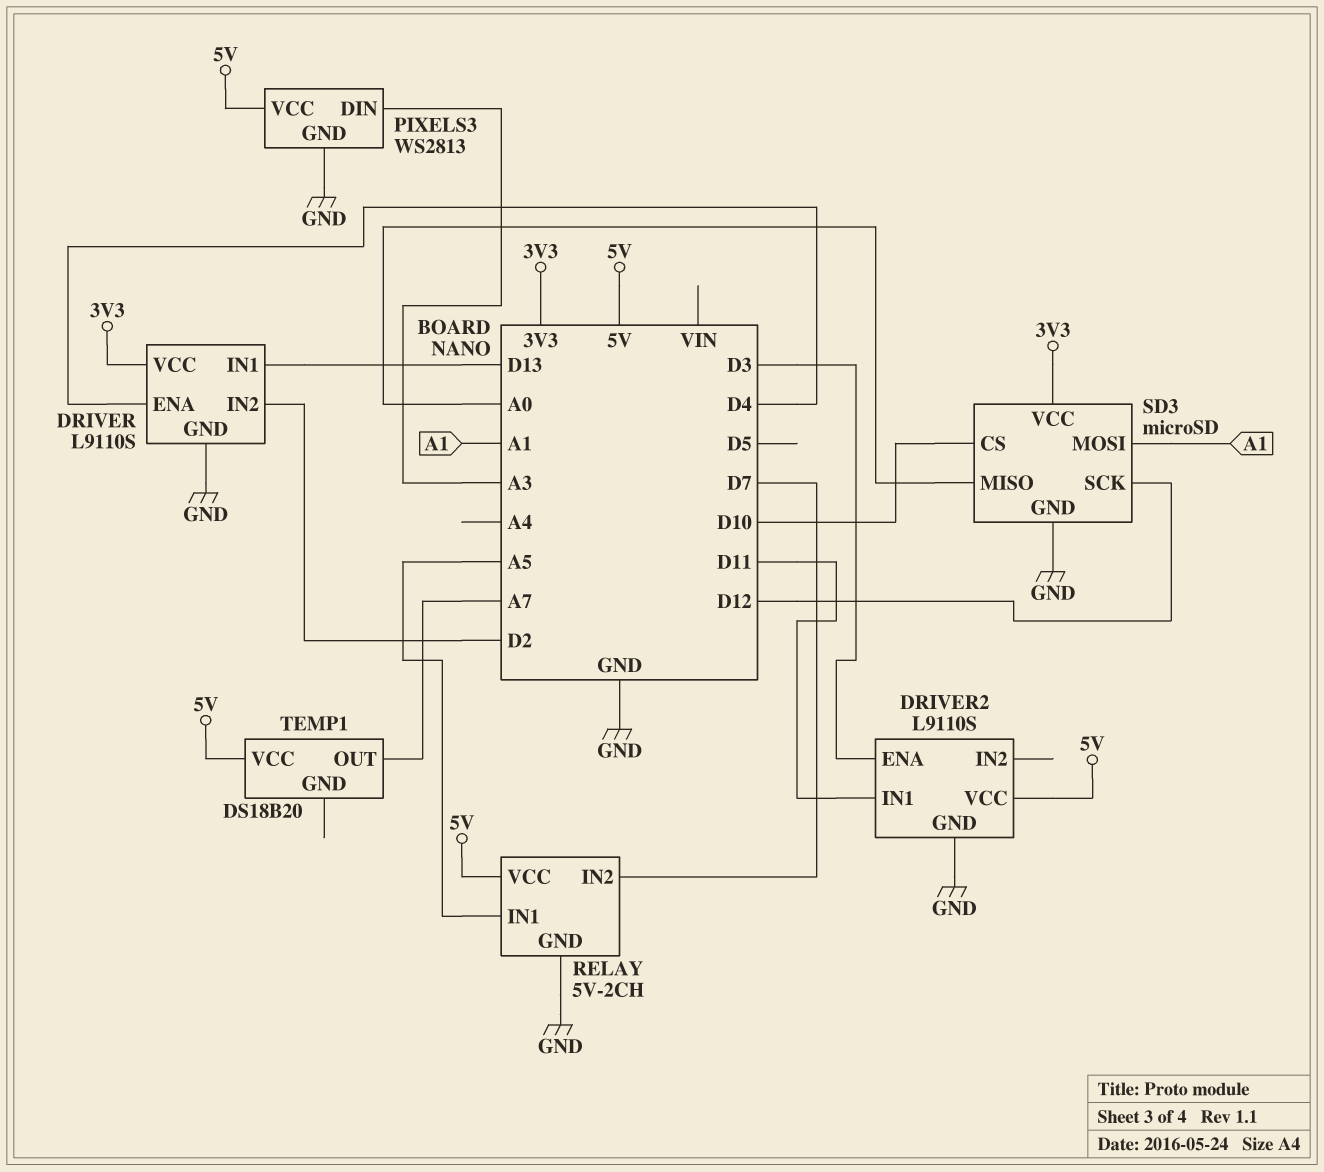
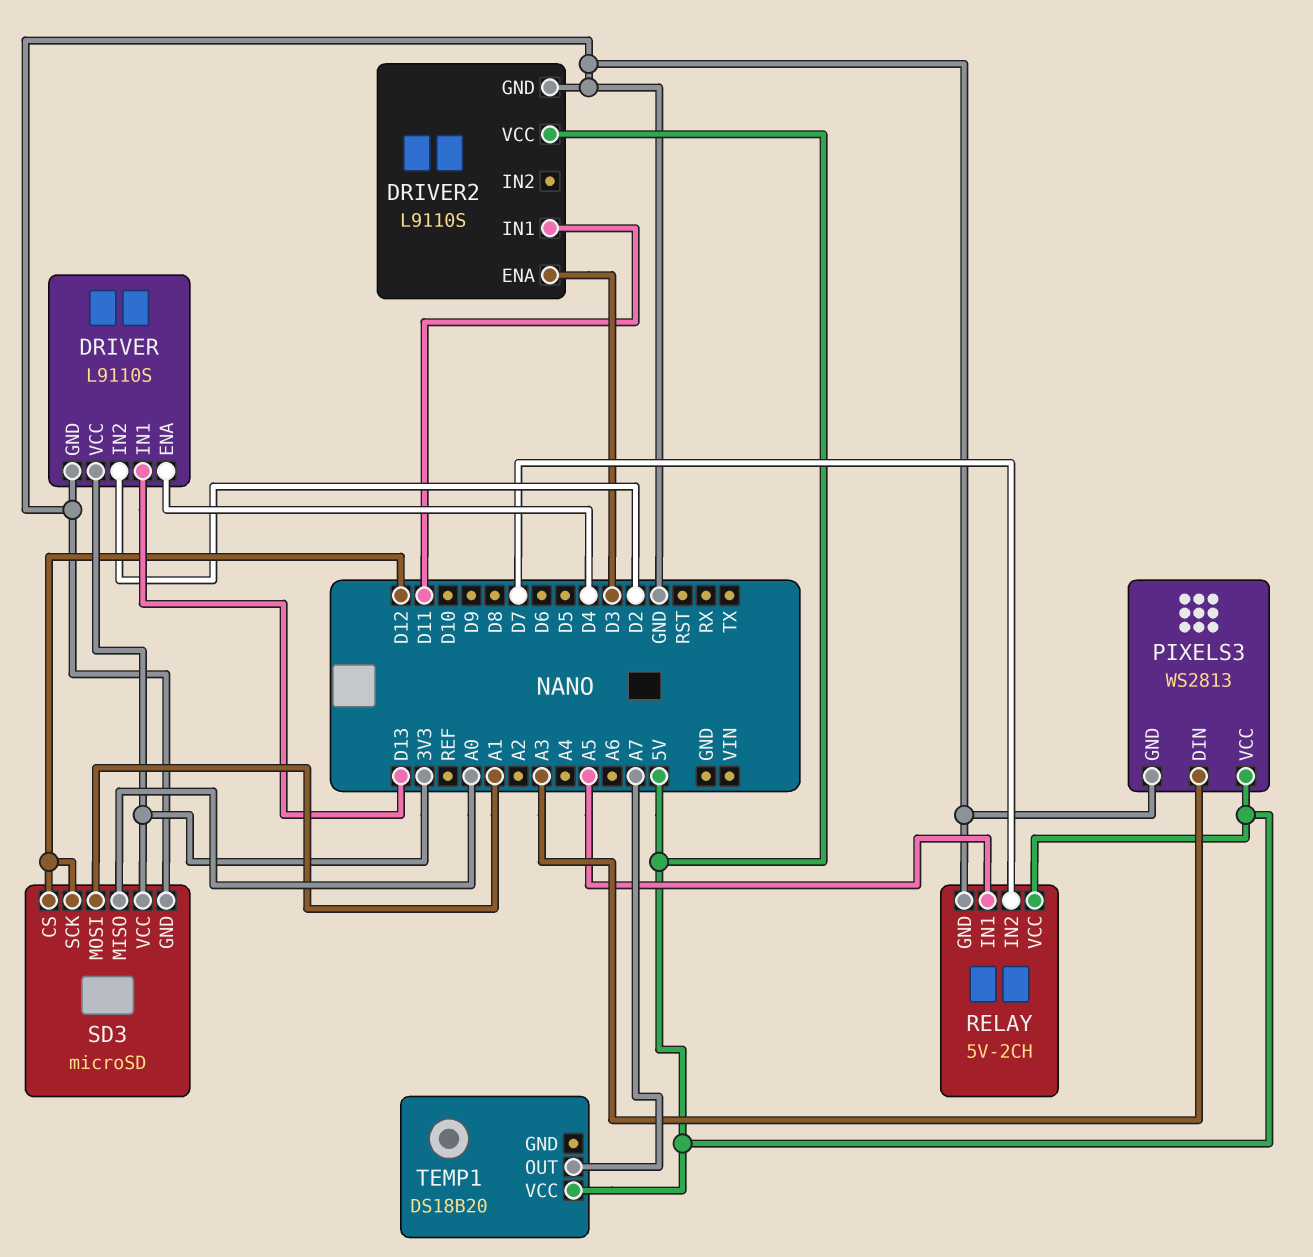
SD3 pin CS: D10 -> D12

